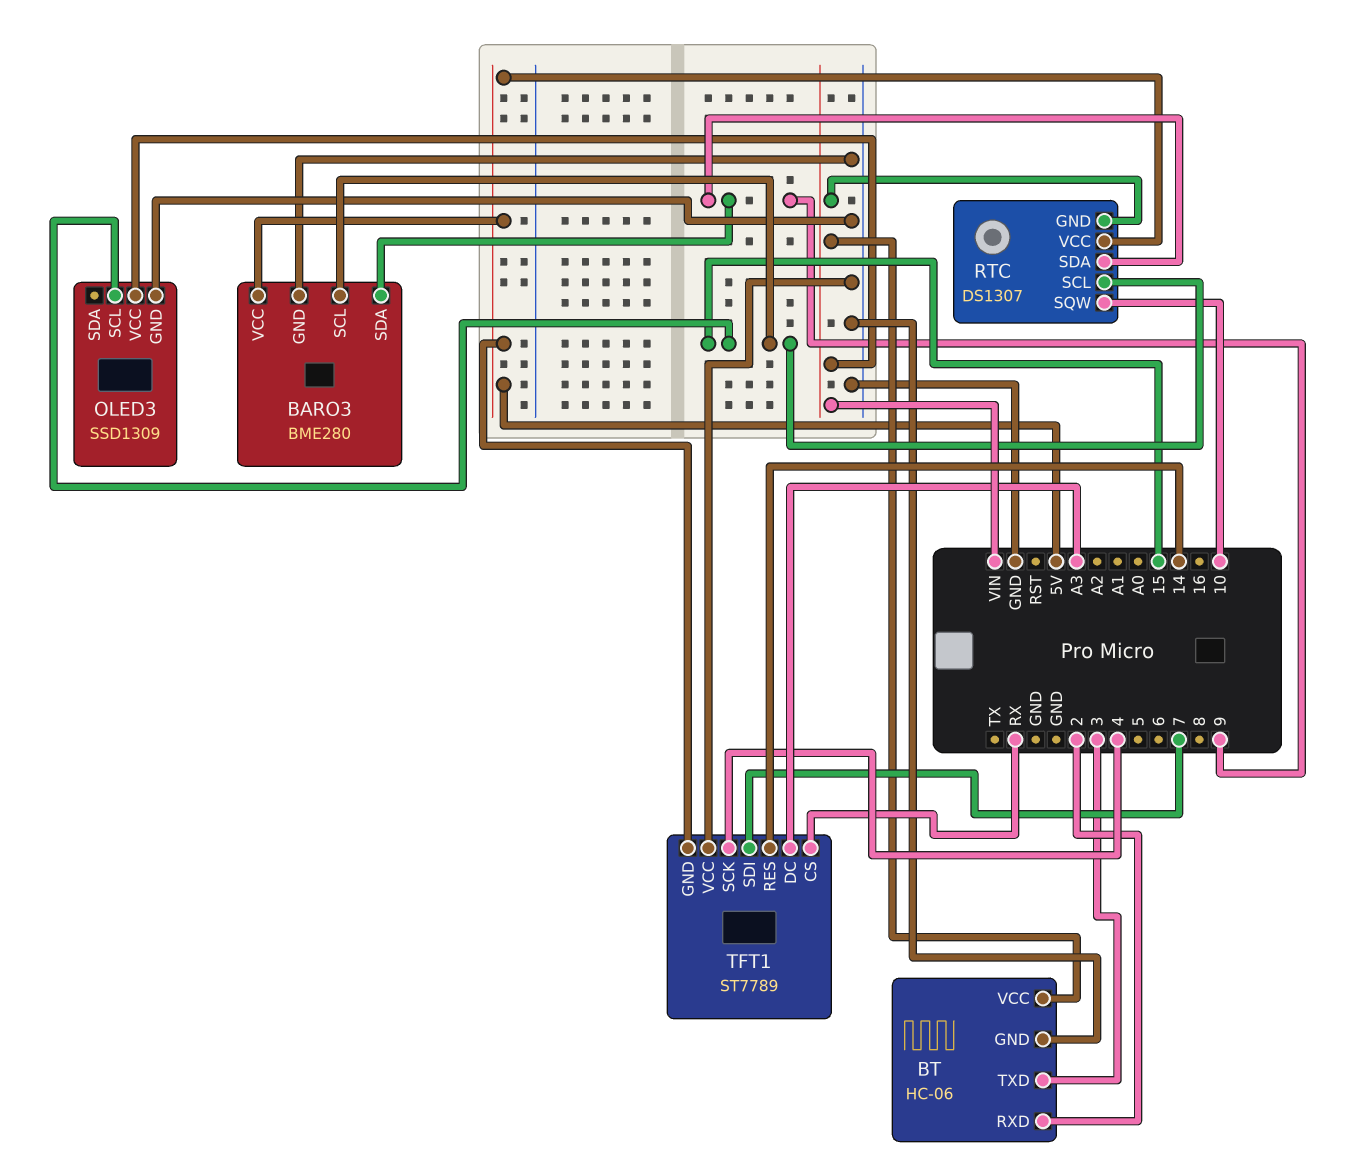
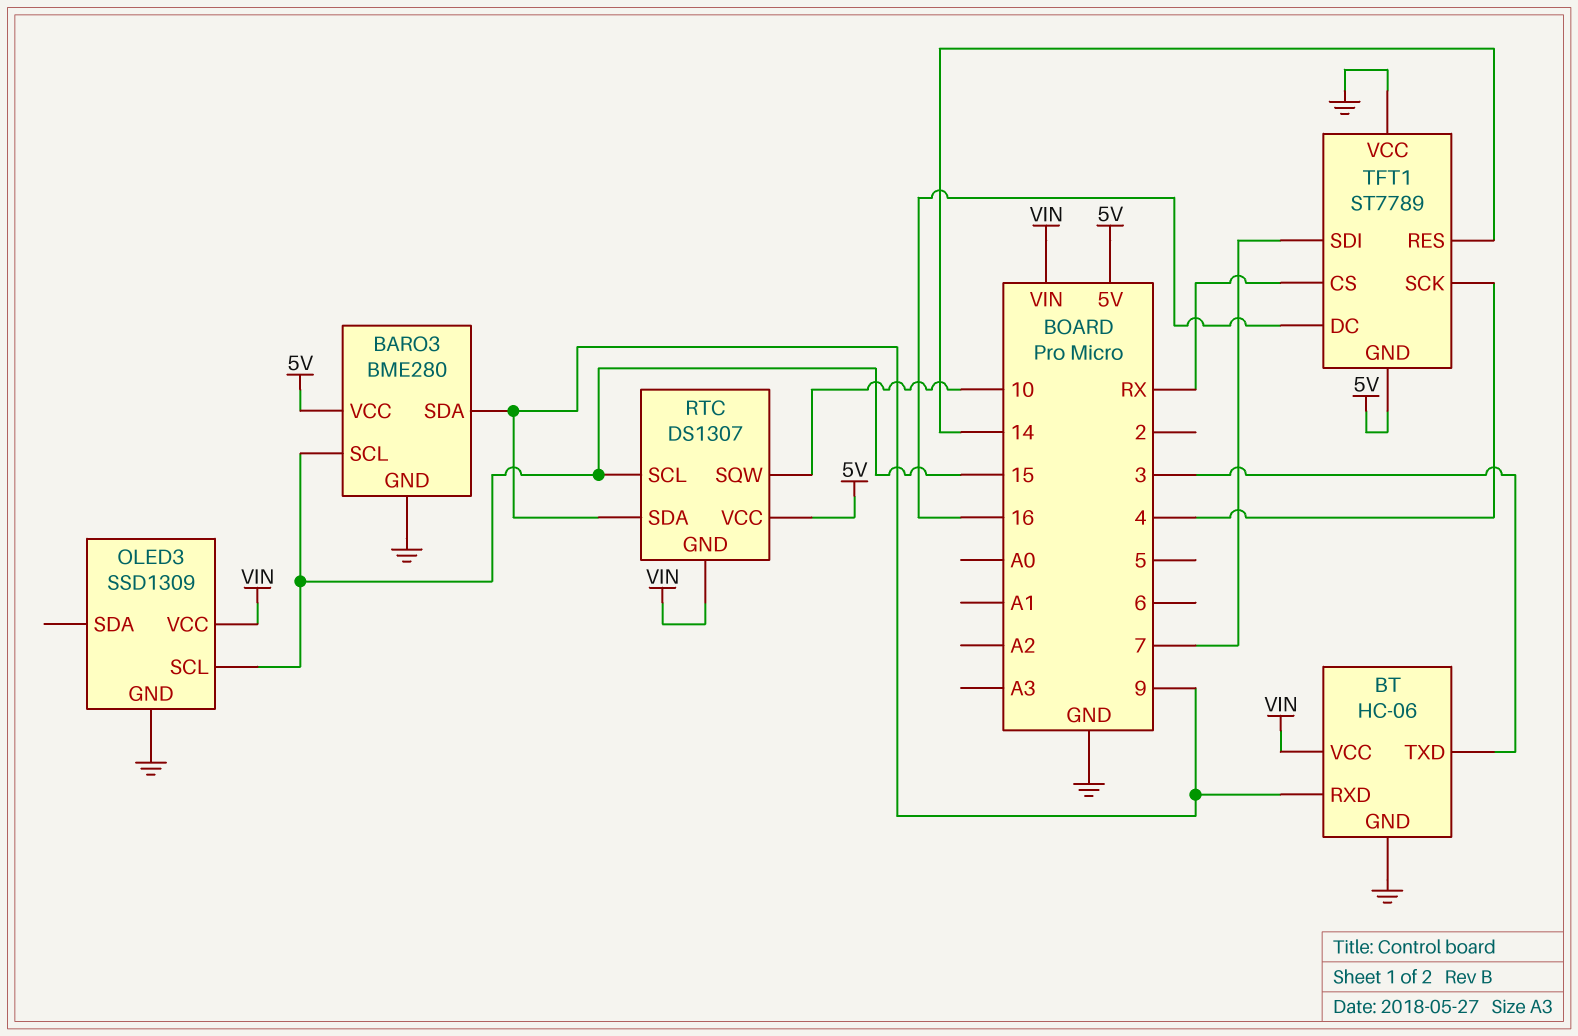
BT pin RXD: 2 -> 9
TFT1 pin DC: A3 -> 16

